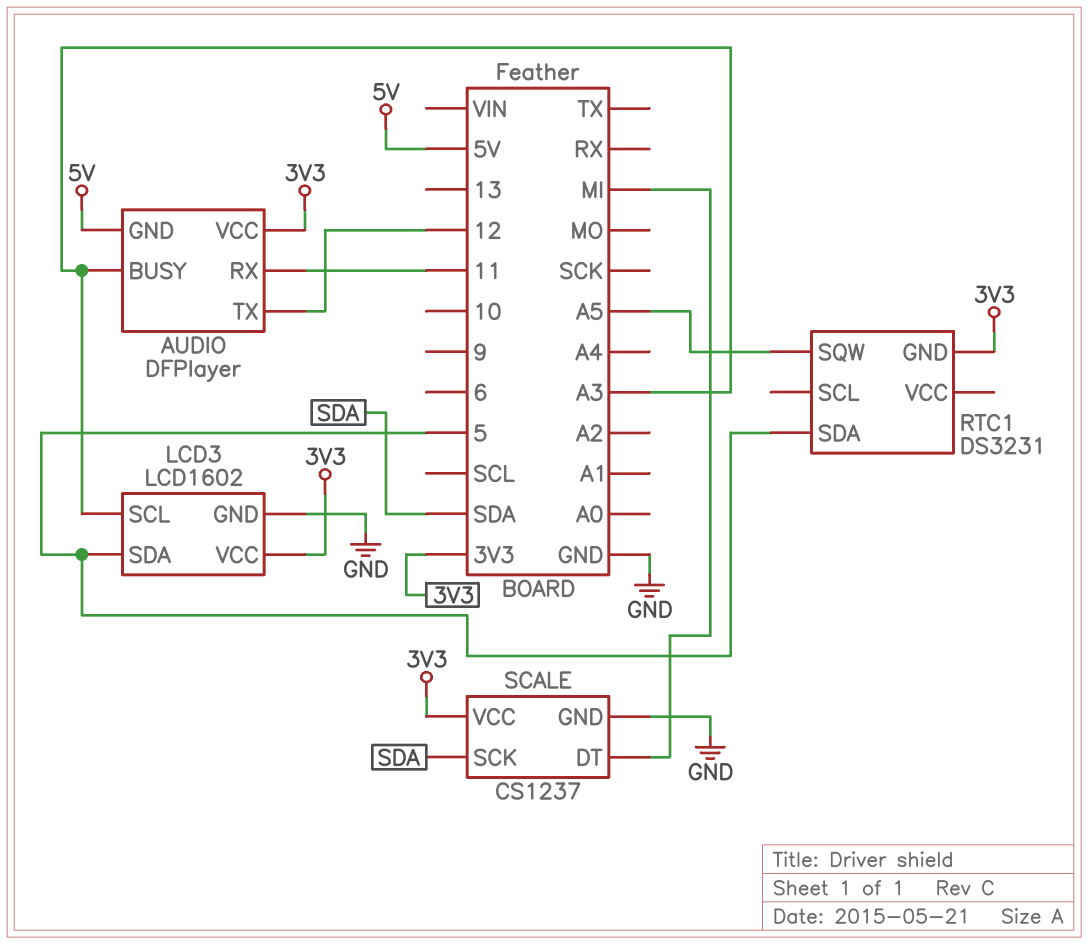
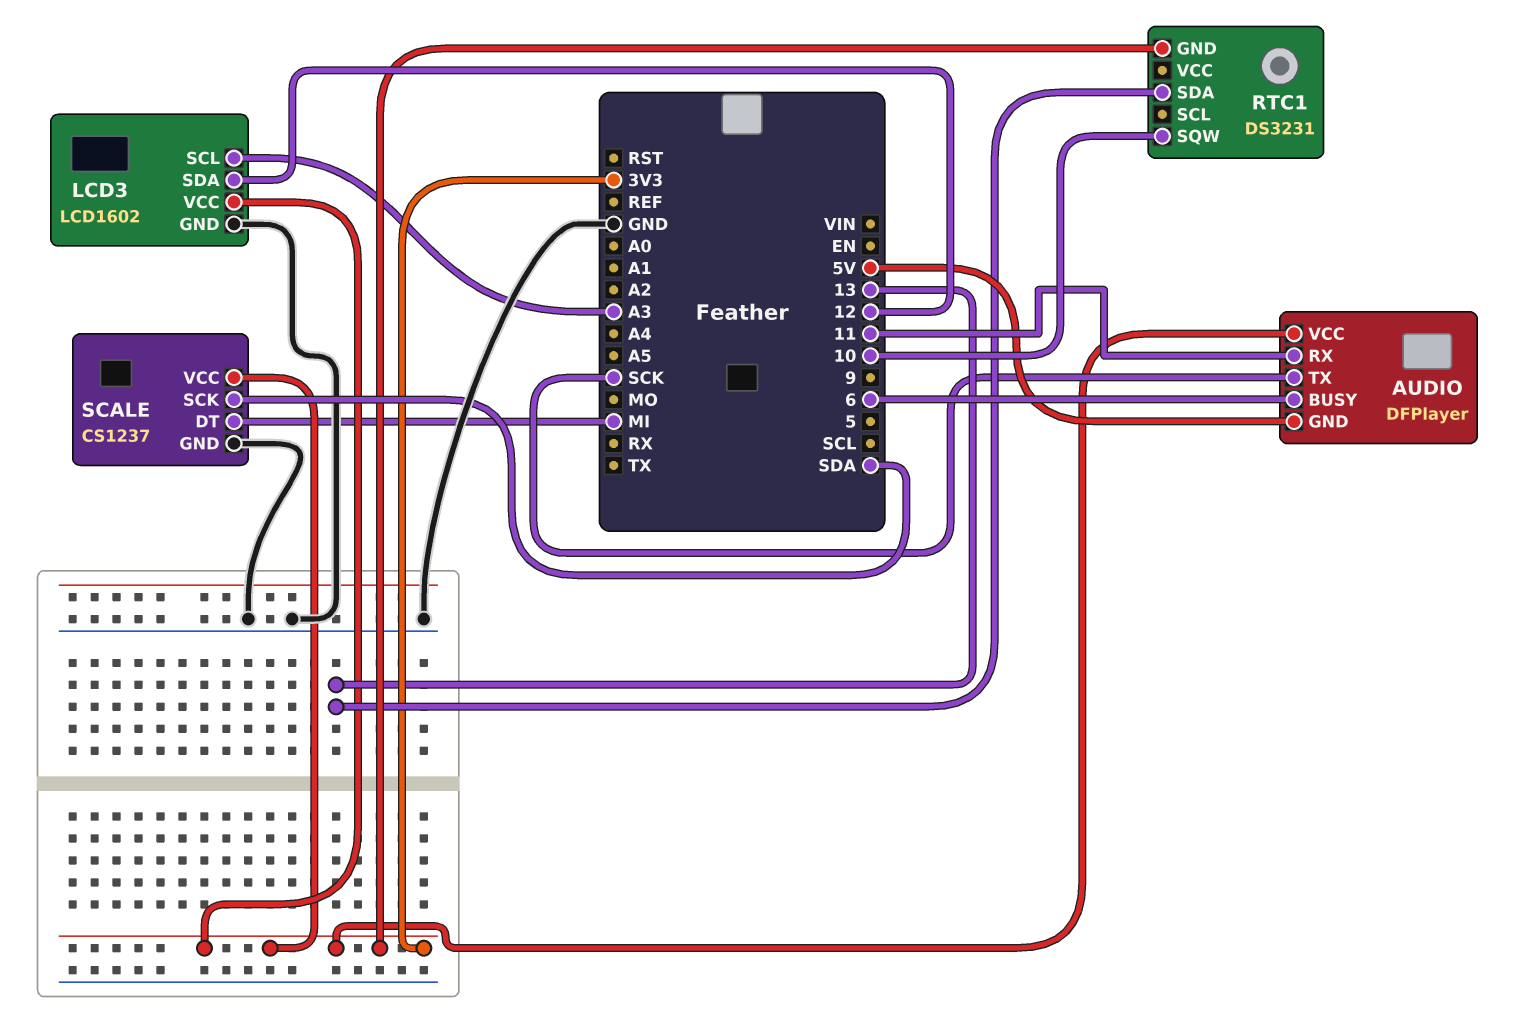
AUDIO pin BUSY: A3 -> 6
AUDIO pin TX: 12 -> SCK
LCD3 pin SDA: 5 -> 12
RTC1 pin SDA: 5 -> 13
RTC1 pin SQW: A5 -> 10

